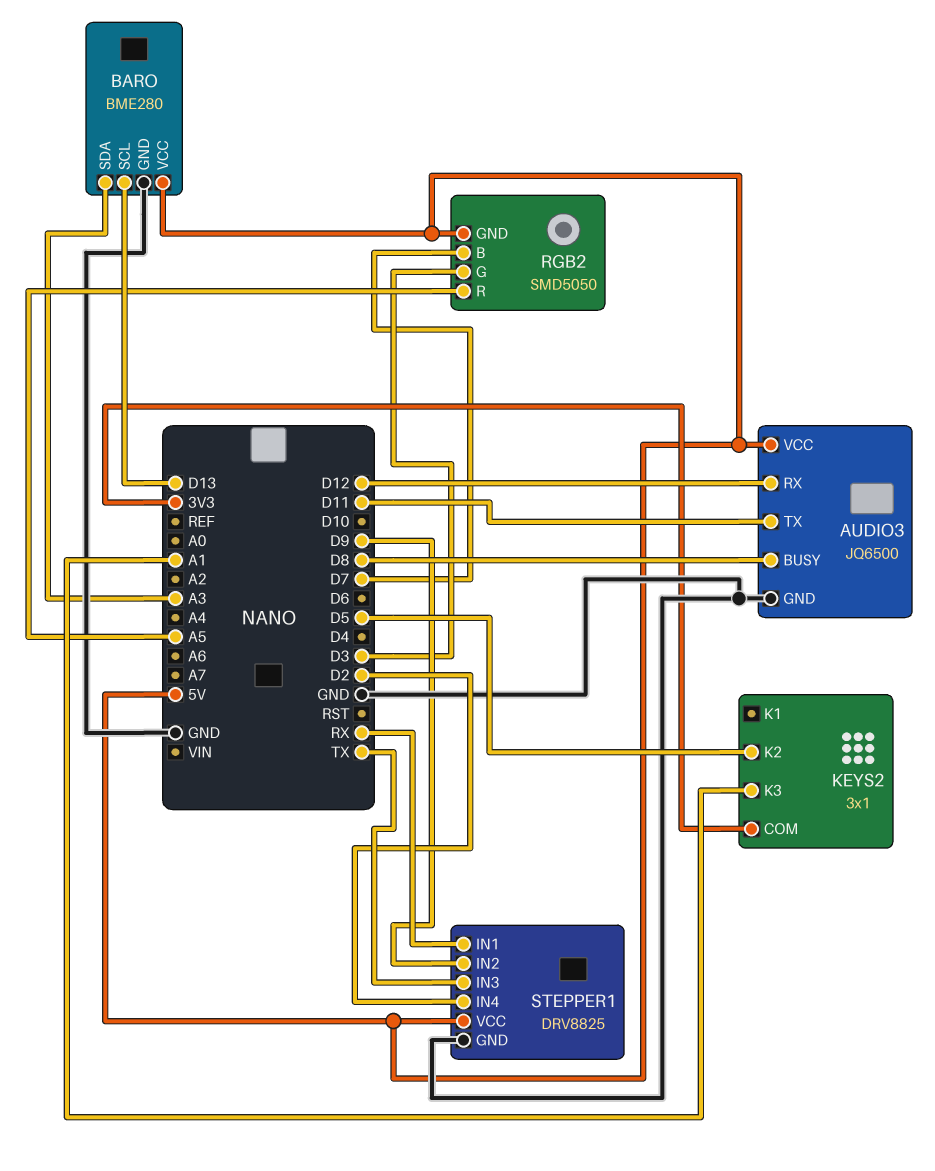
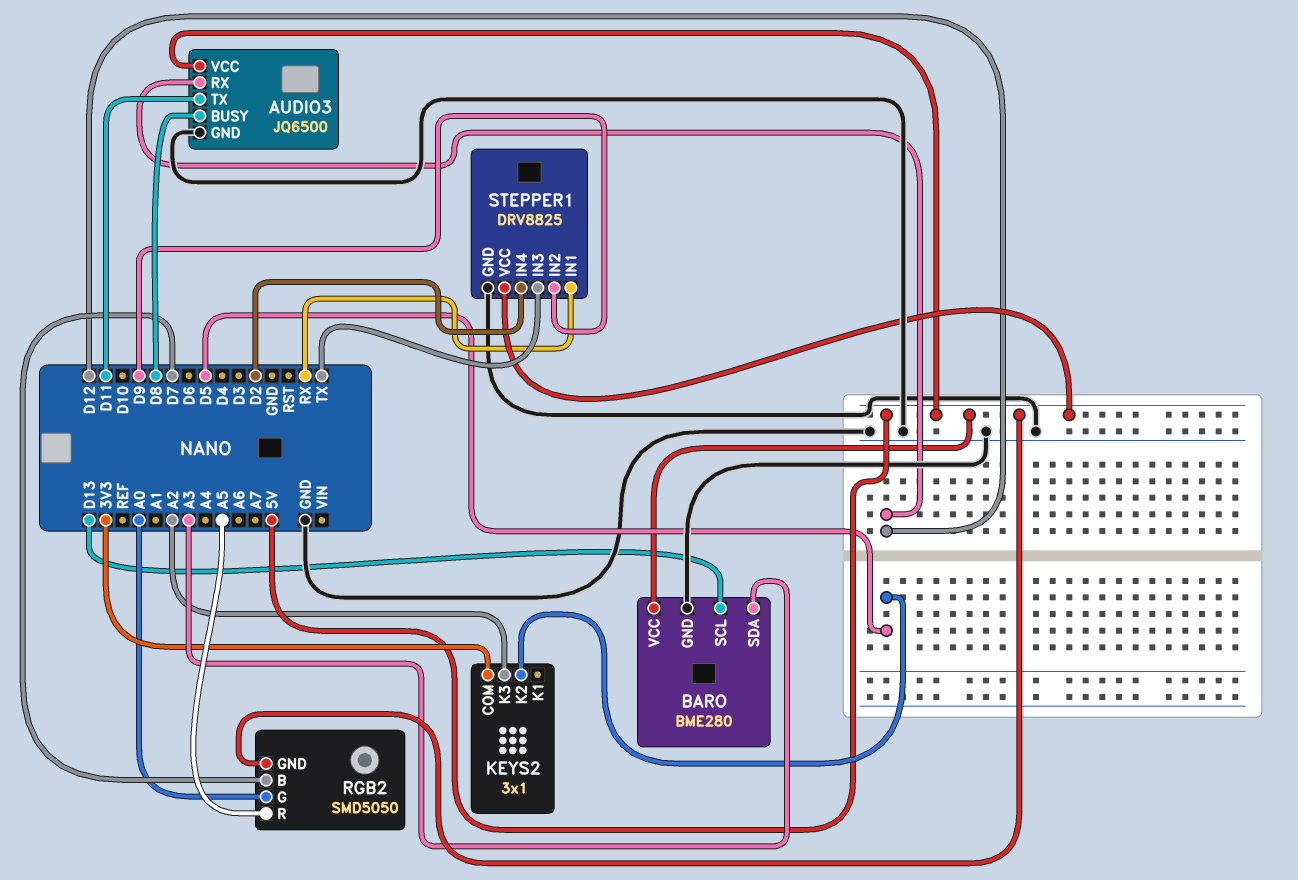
KEYS2 pin K3: A1 -> A2
RGB2 pin G: D3 -> A0

